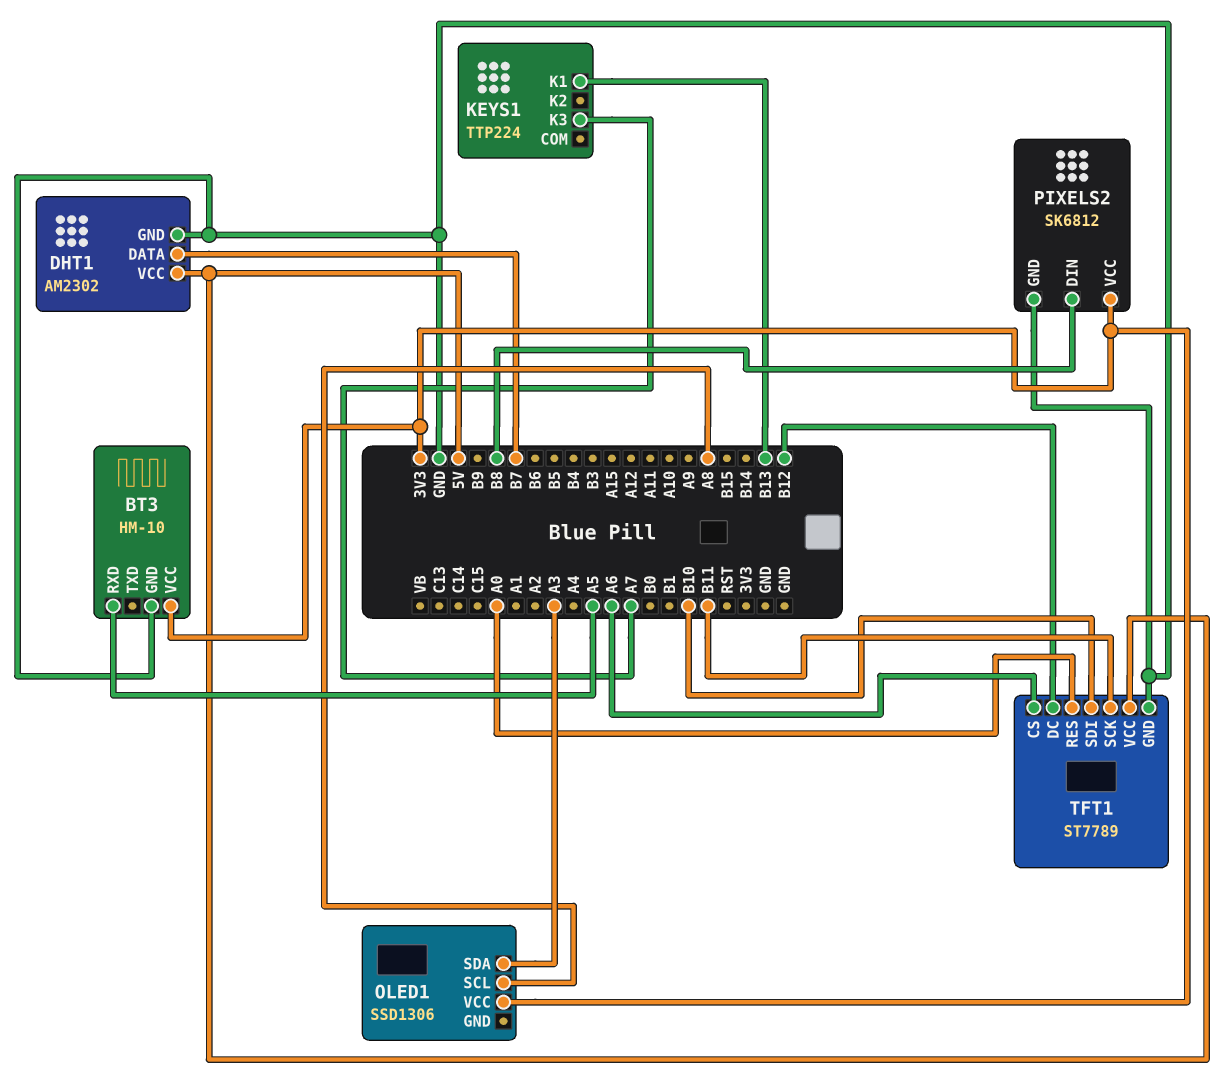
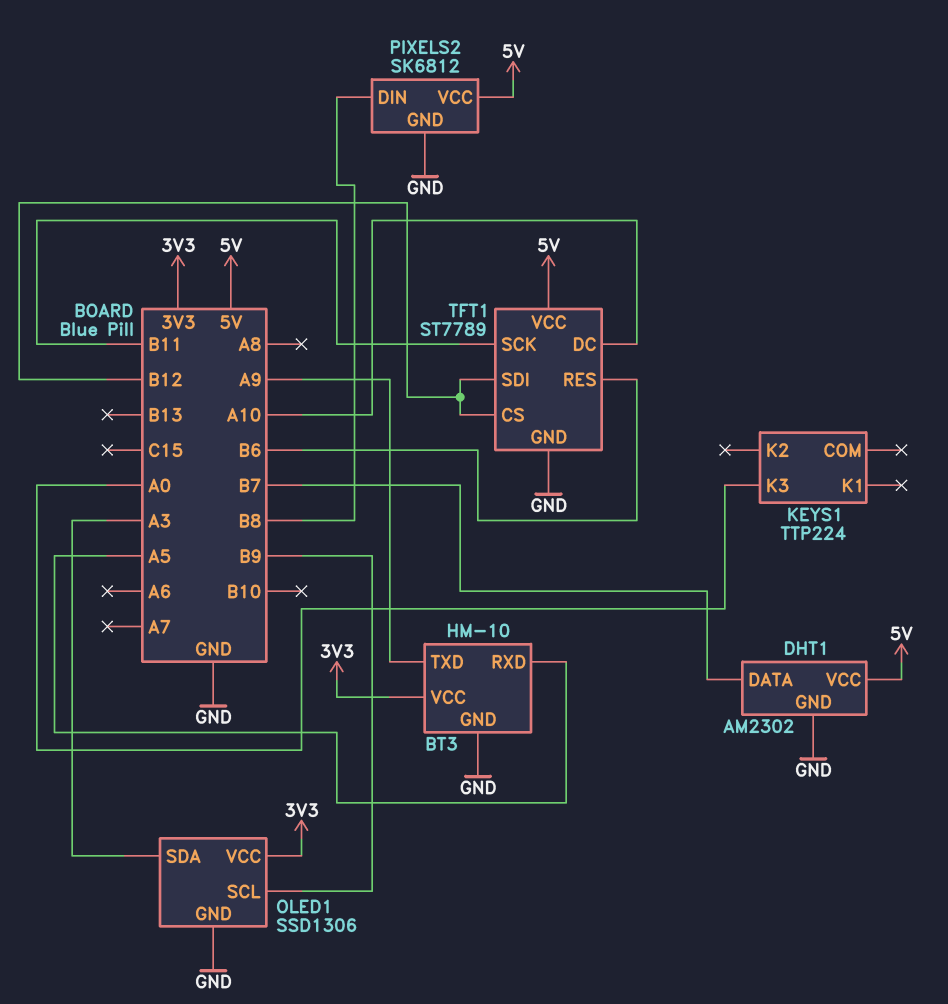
BT3 pin TXD: none -> A9
KEYS1 pin K1: B13 -> none
KEYS1 pin K3: A7 -> A0
OLED1 pin GND: none -> GND
OLED1 pin SCL: A8 -> B9
PIXELS2 pin VCC: 3V3 -> 5V
TFT1 pin CS: A6 -> B12
TFT1 pin DC: B12 -> A10
TFT1 pin RES: A0 -> B6
TFT1 pin SDI: B10 -> B12

